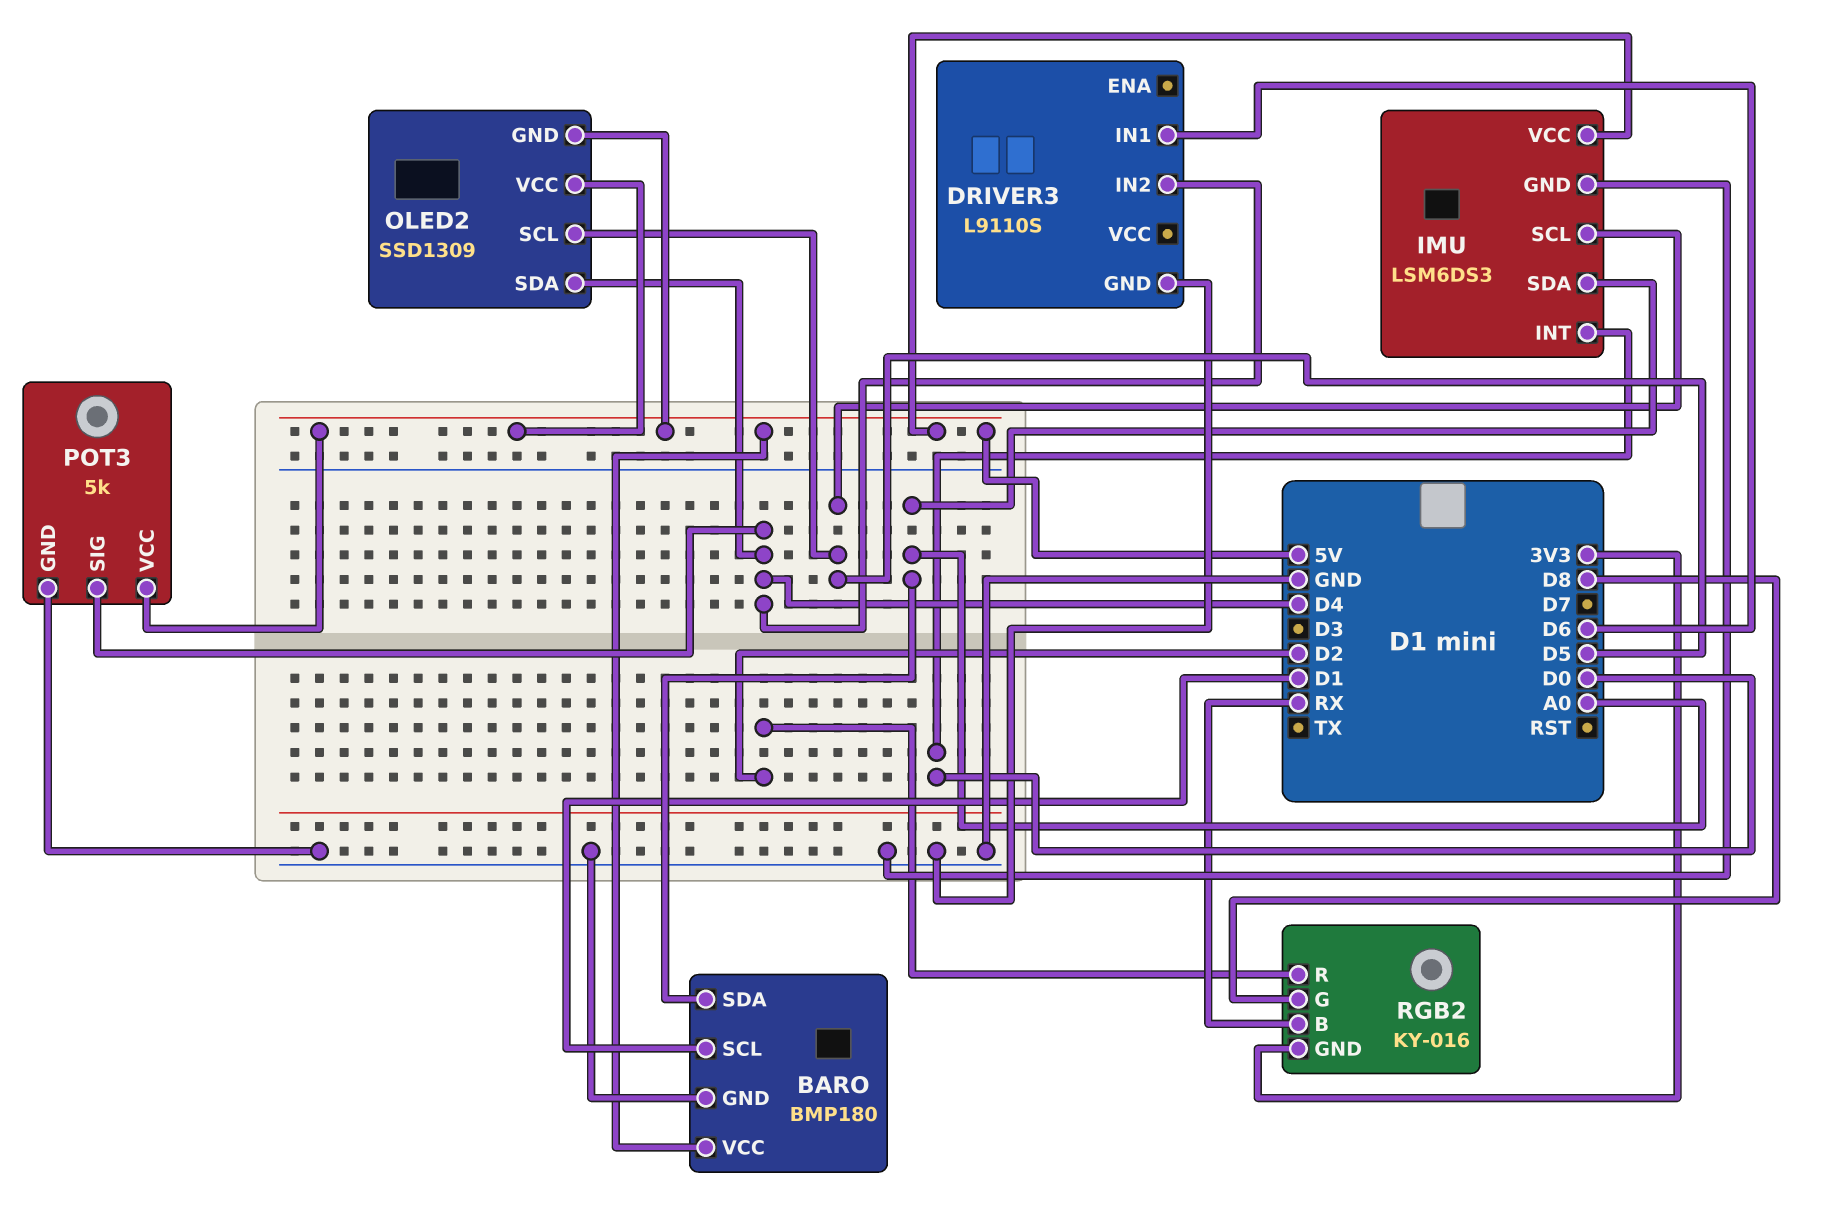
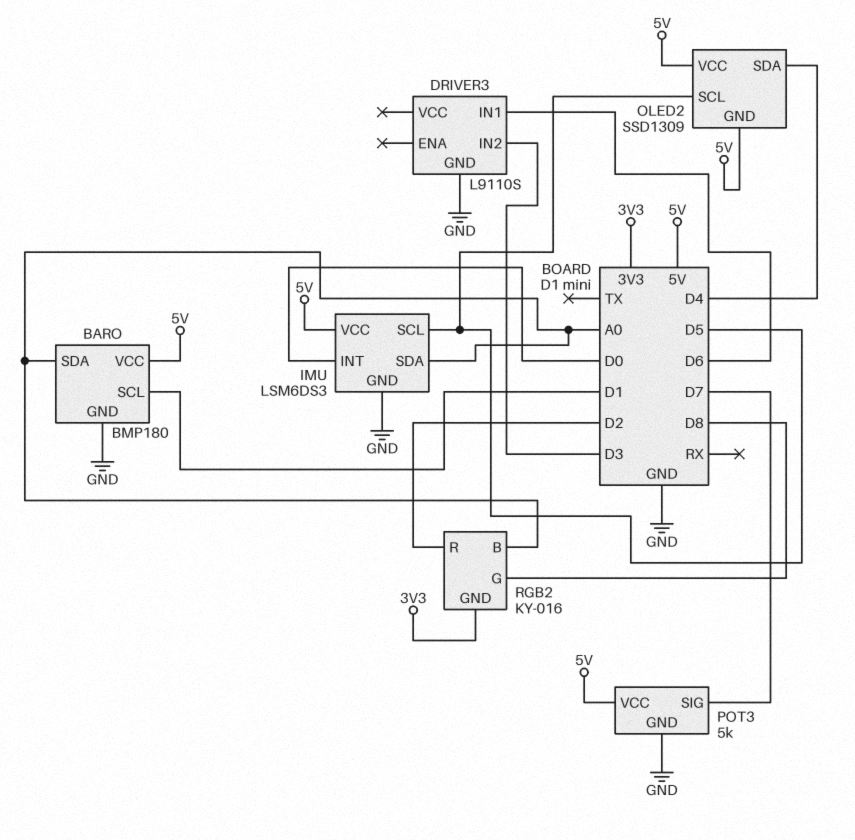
DRIVER3 pin IN2: D4 -> D3
POT3 pin SIG: D4 -> D7
RGB2 pin B: RX -> A0

